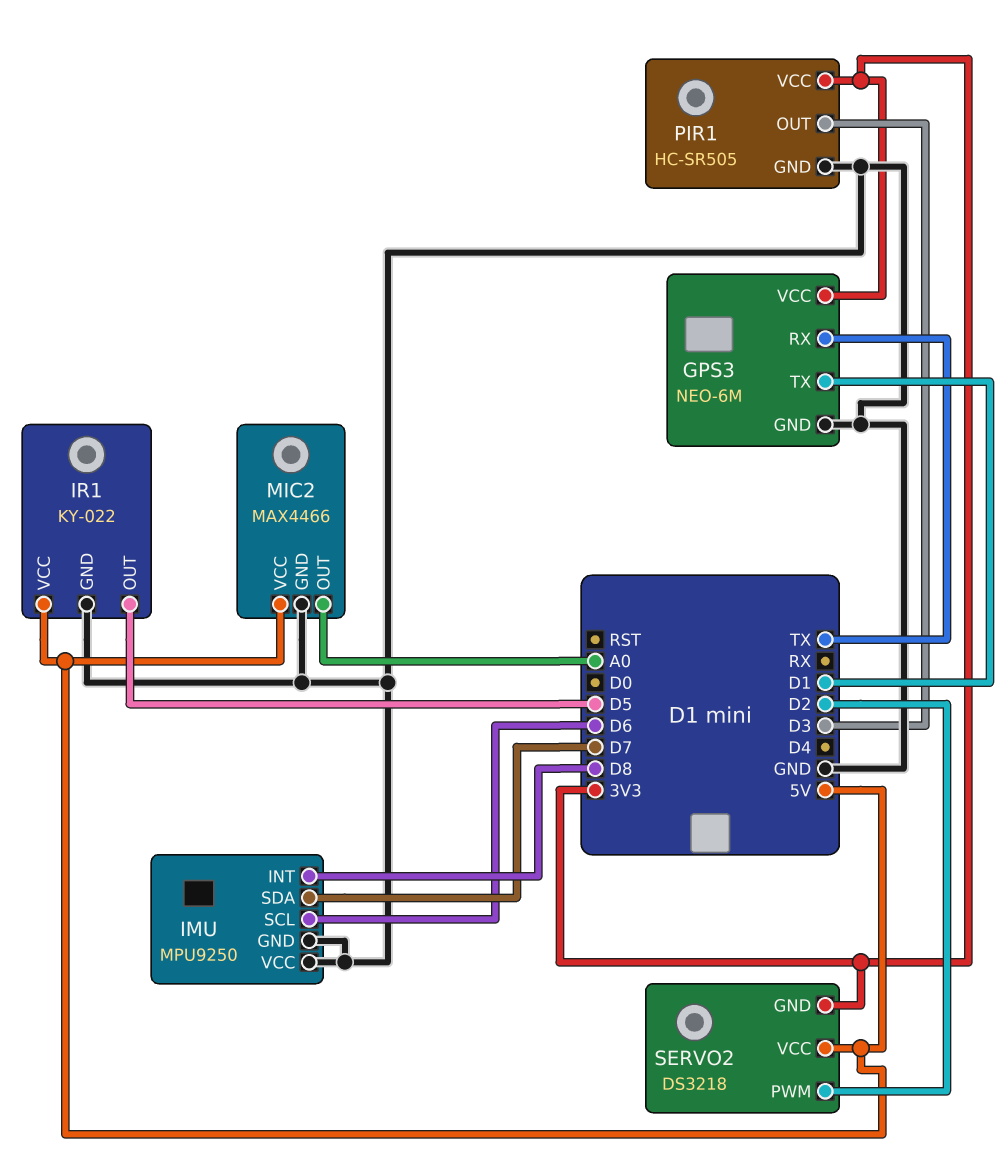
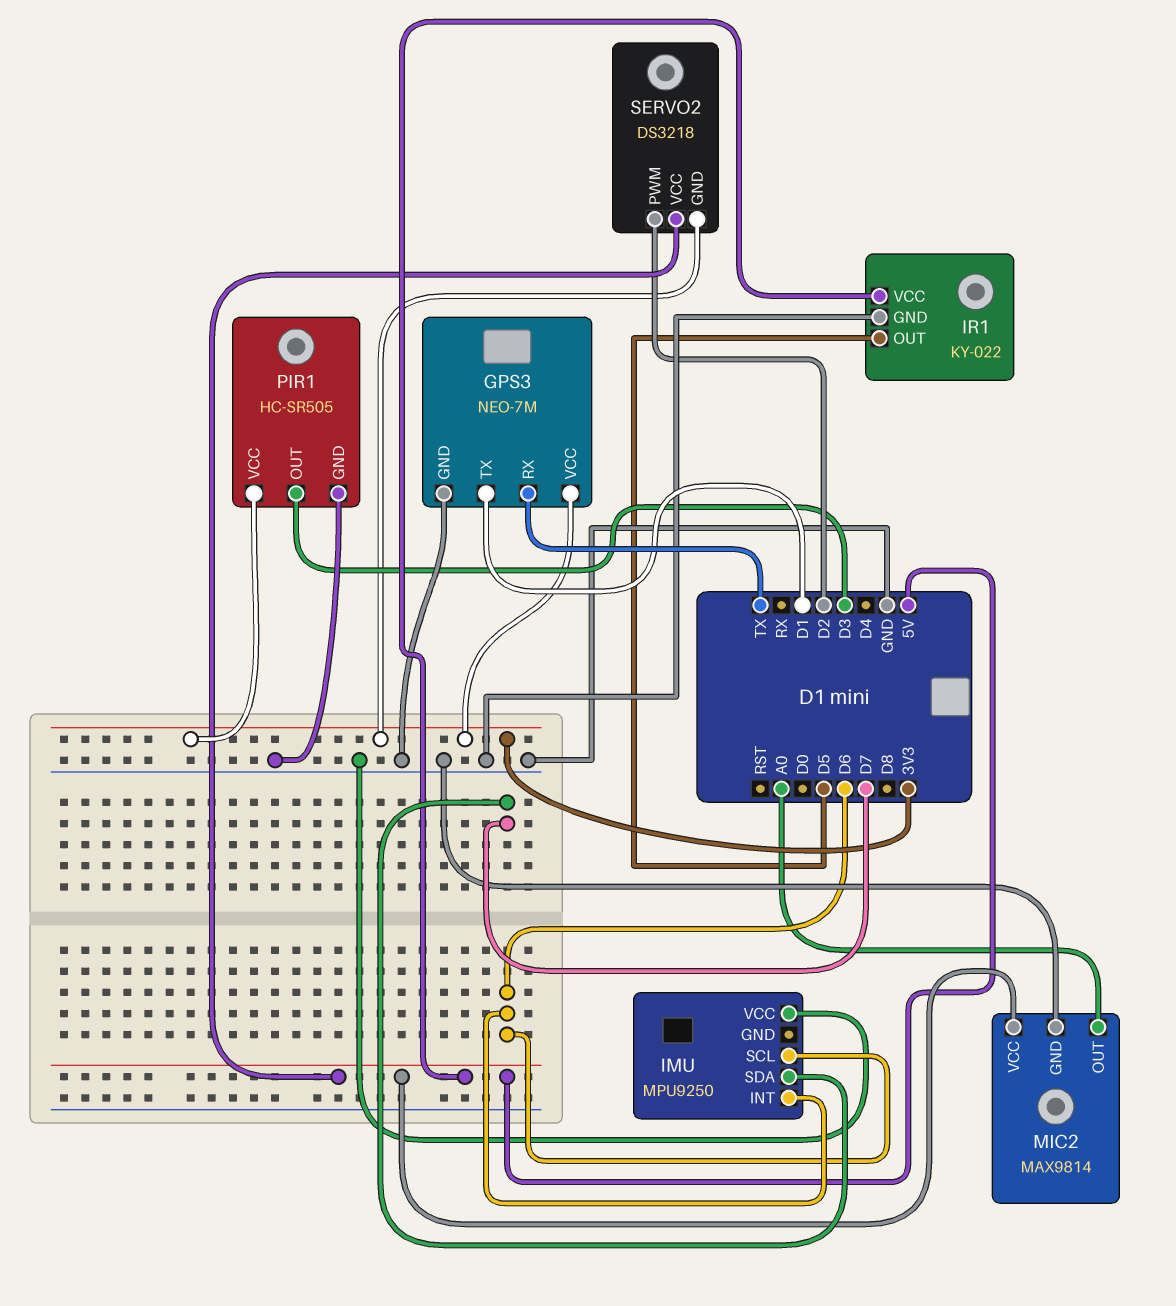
GPS3: NEO-6M -> NEO-7M
IMU pin GND: GND -> none
IMU pin INT: D8 -> D6
MIC2: MAX4466 -> MAX9814

